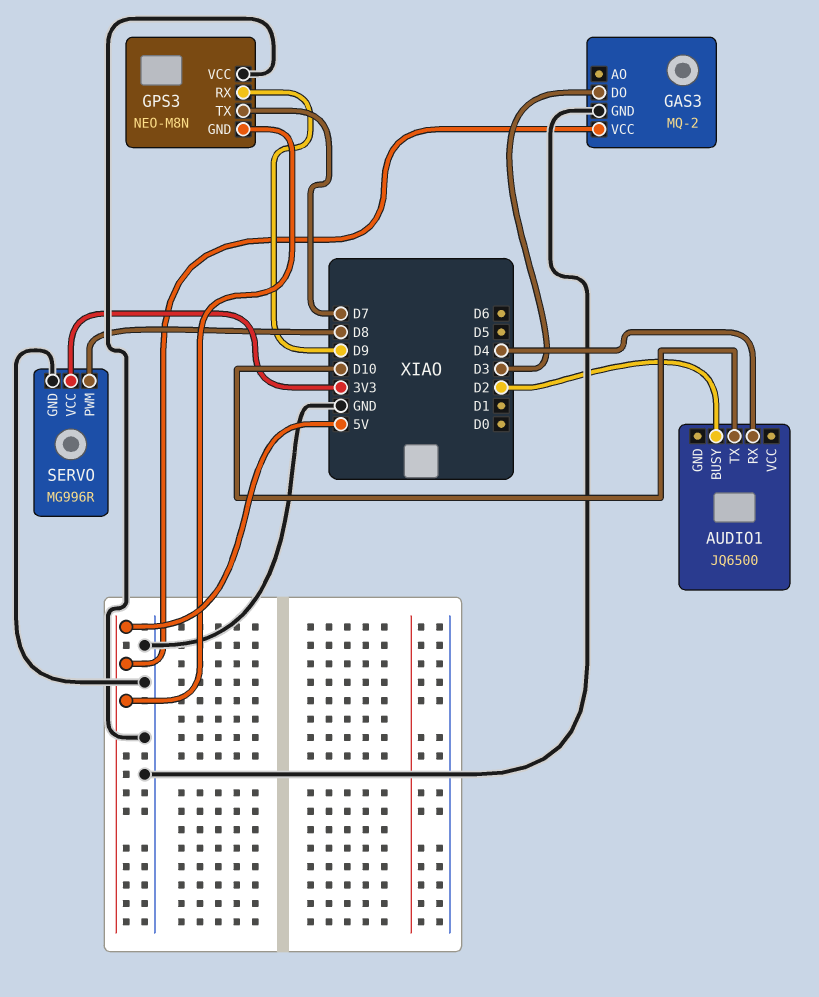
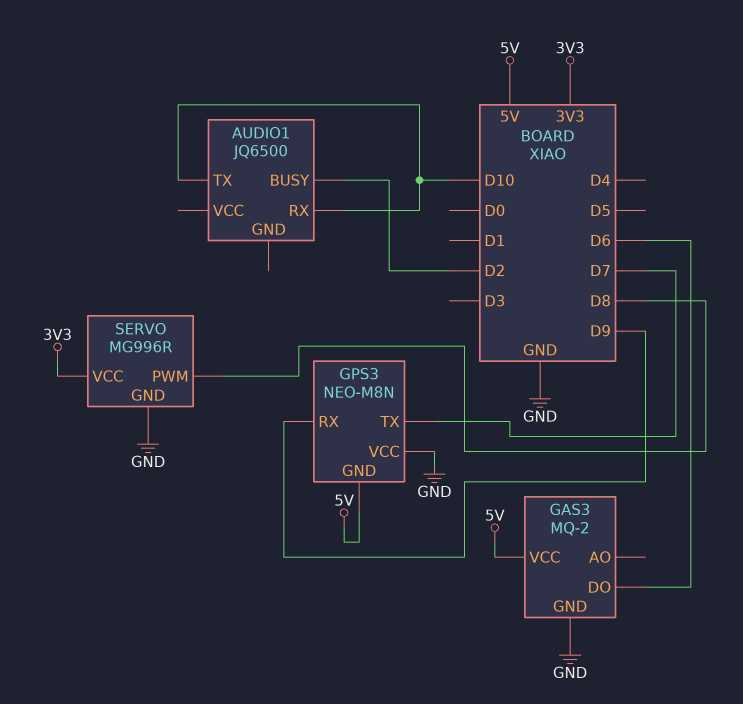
AUDIO1 pin RX: D4 -> D10
GAS3 pin DO: D3 -> D6

